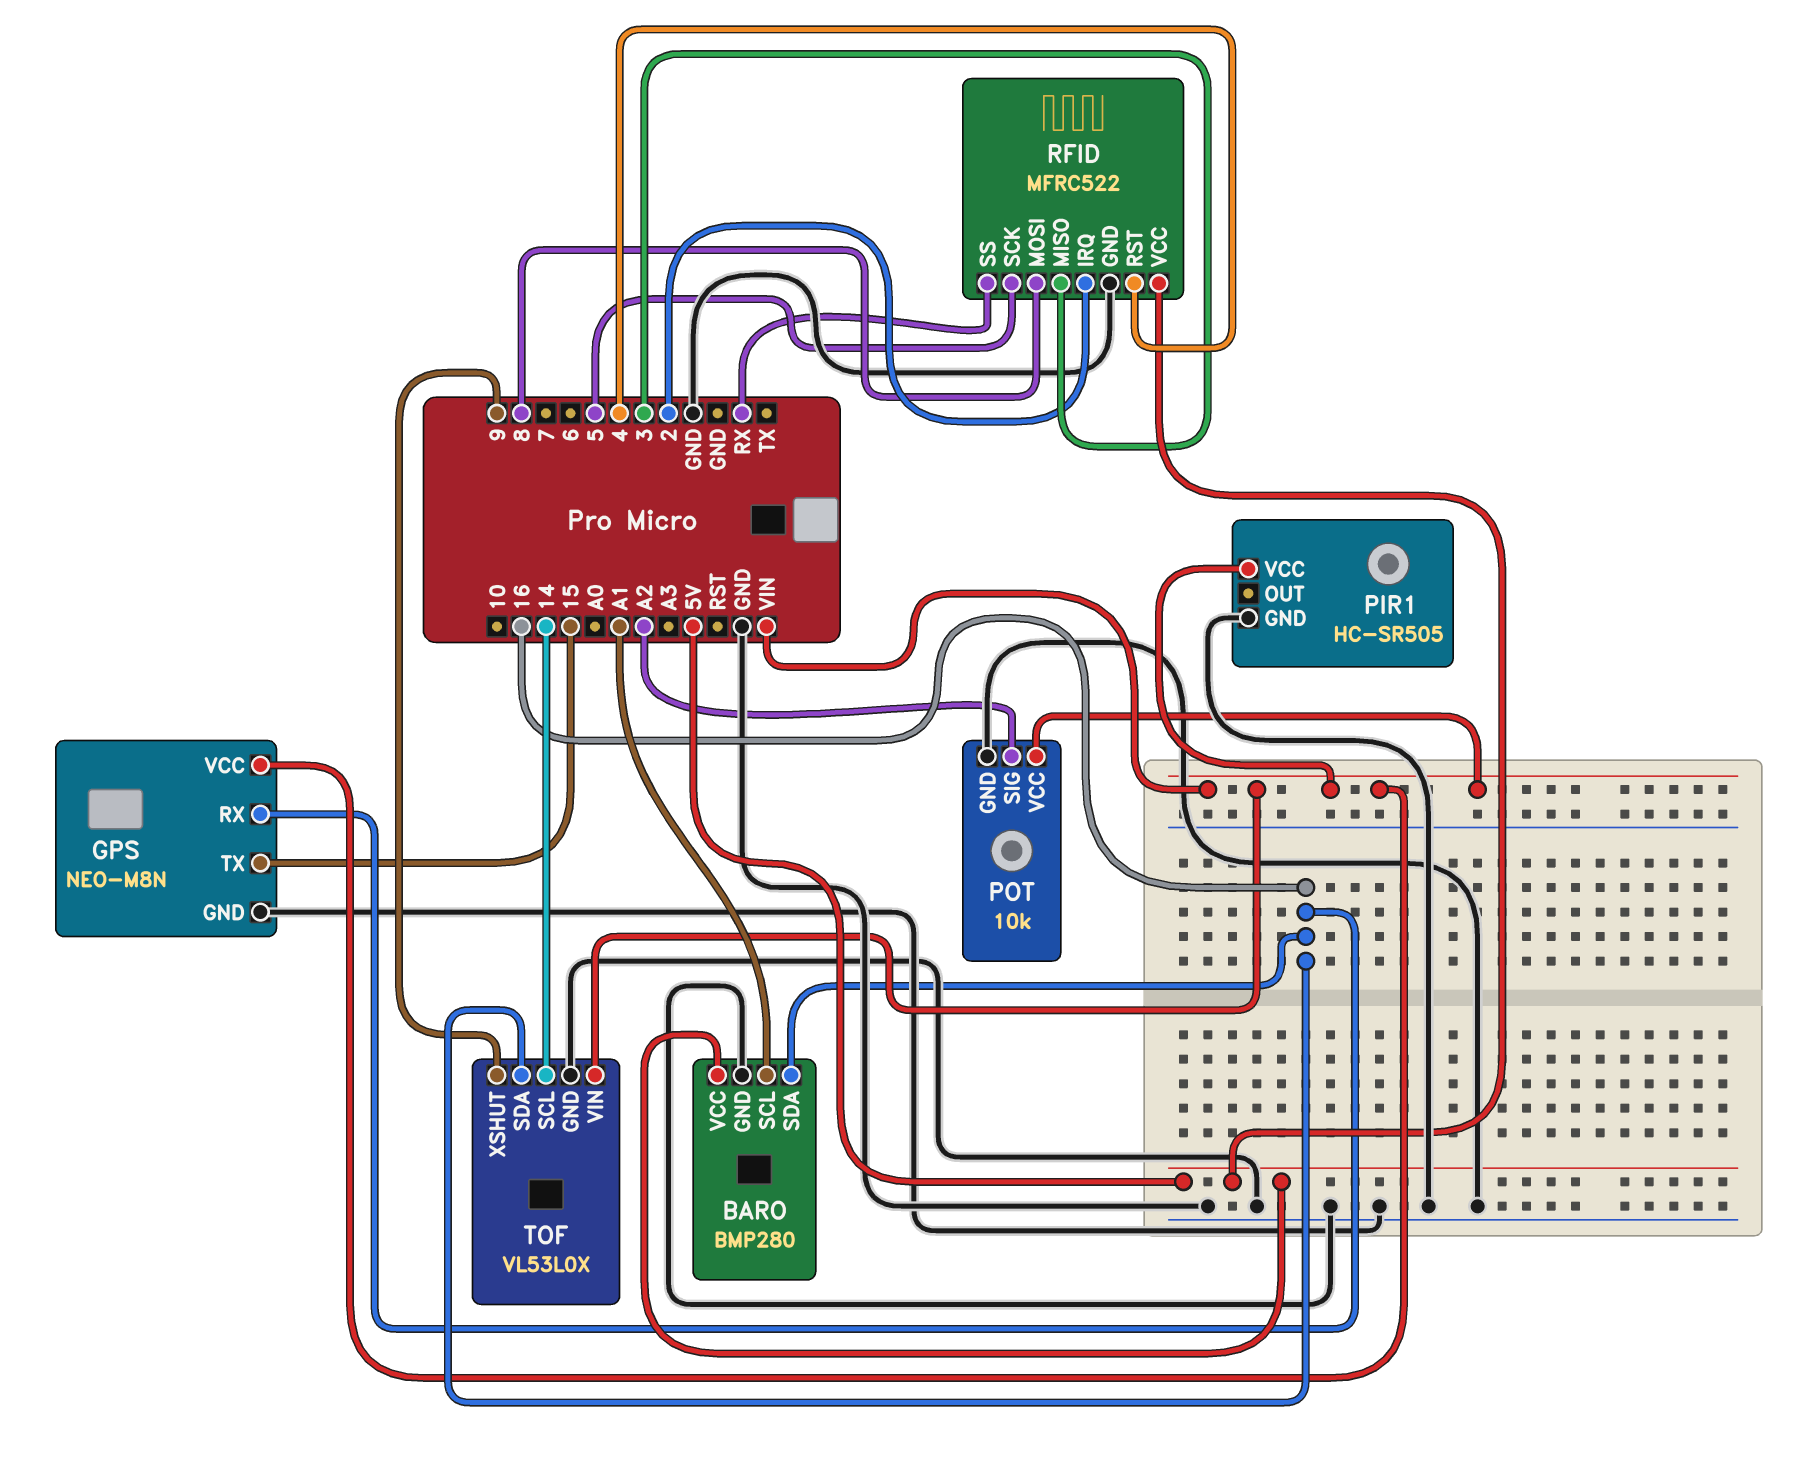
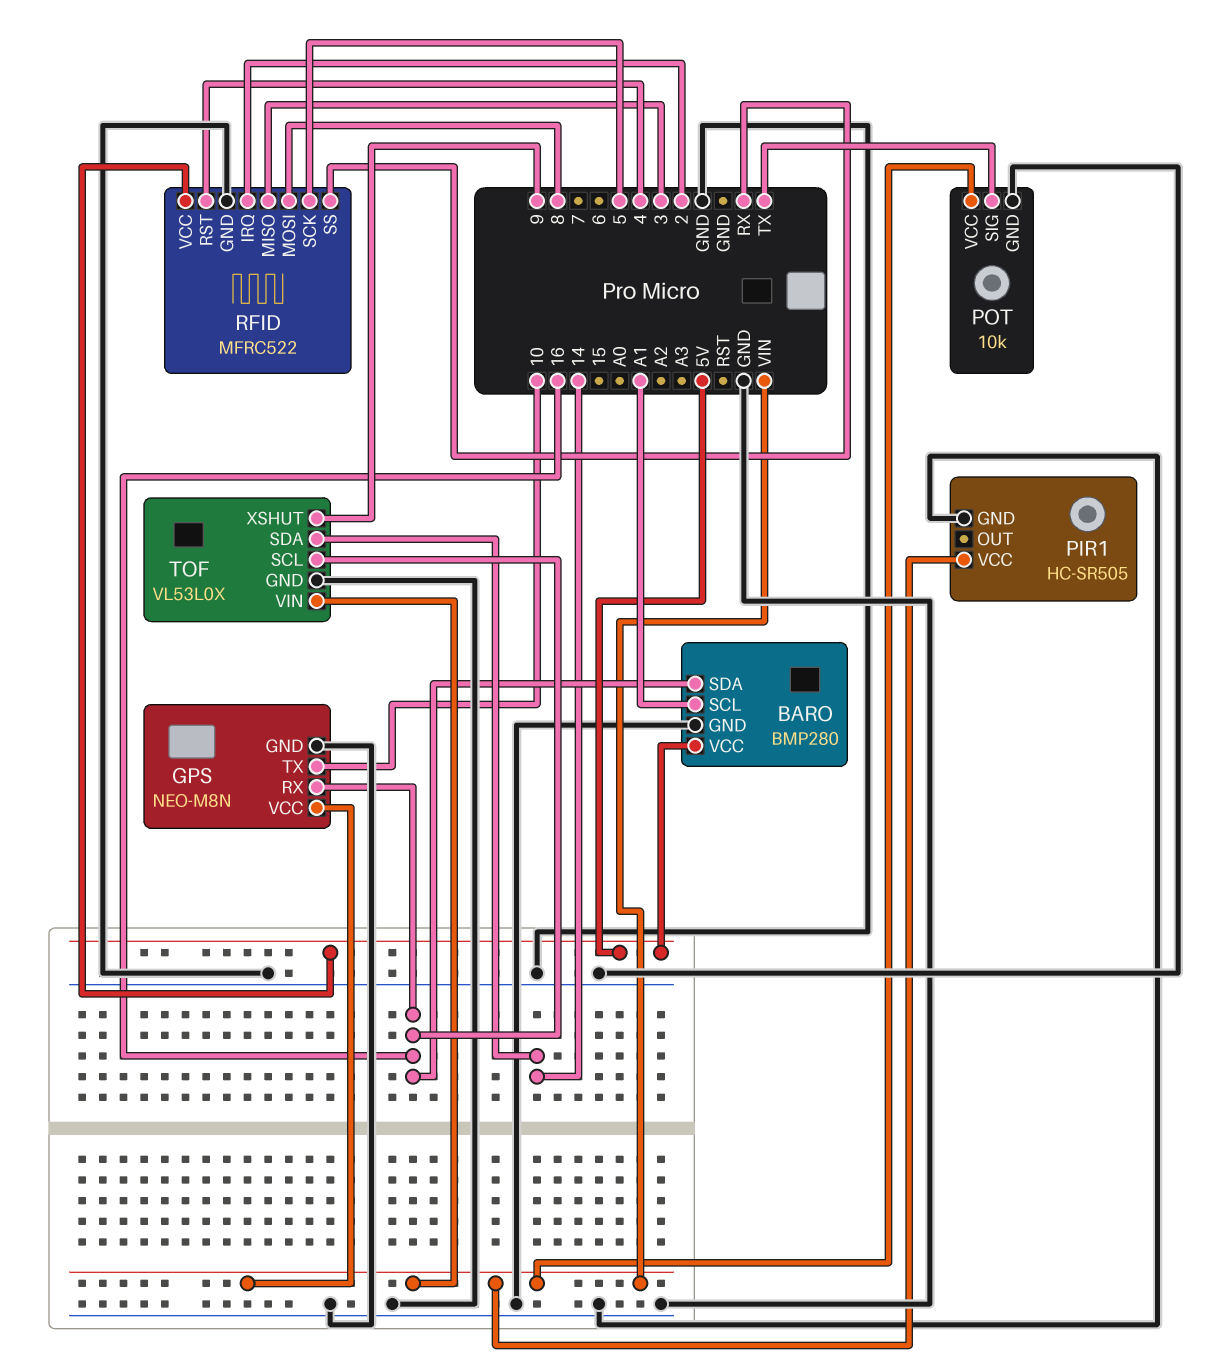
GPS pin TX: 15 -> 10
POT pin SIG: A2 -> TX
TOF pin SCL: 14 -> 16
TOF pin SDA: 16 -> 14

